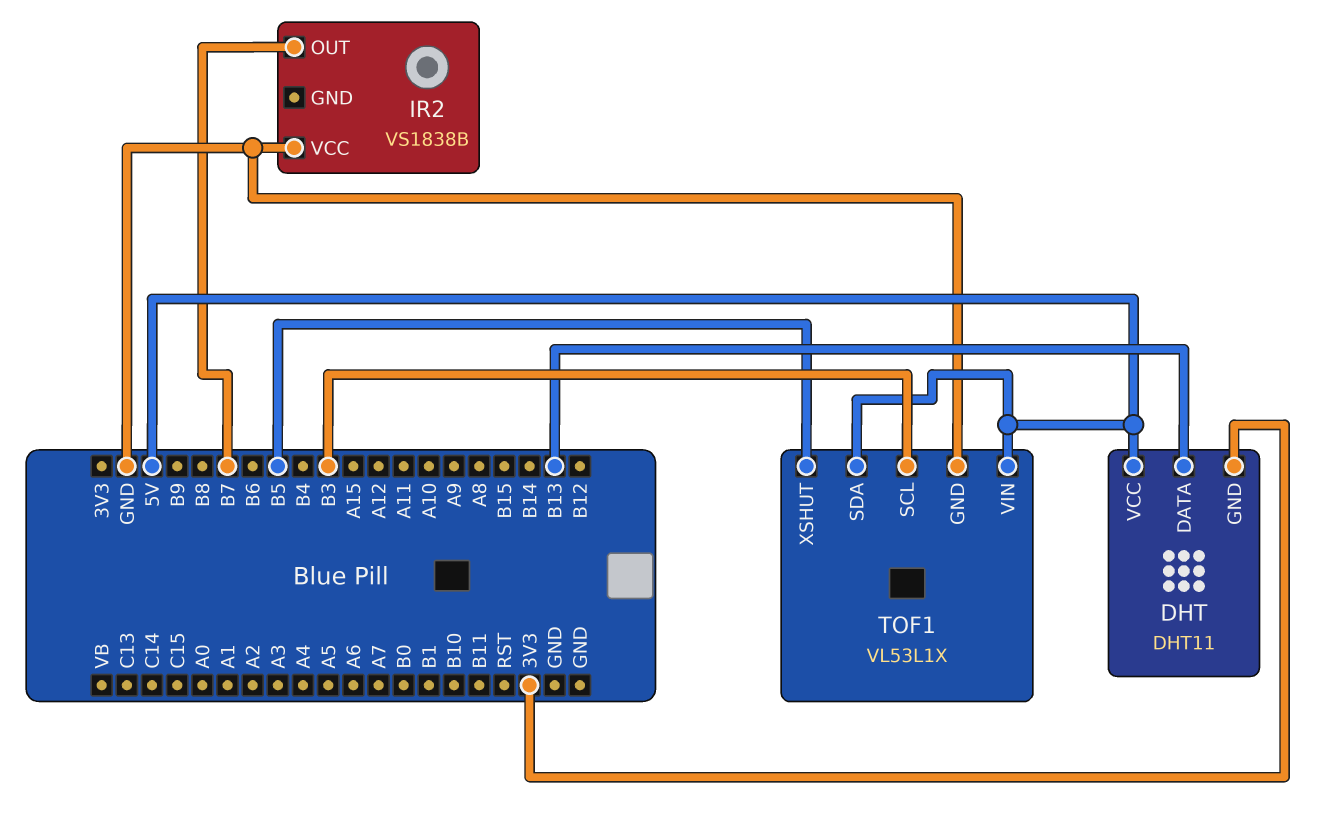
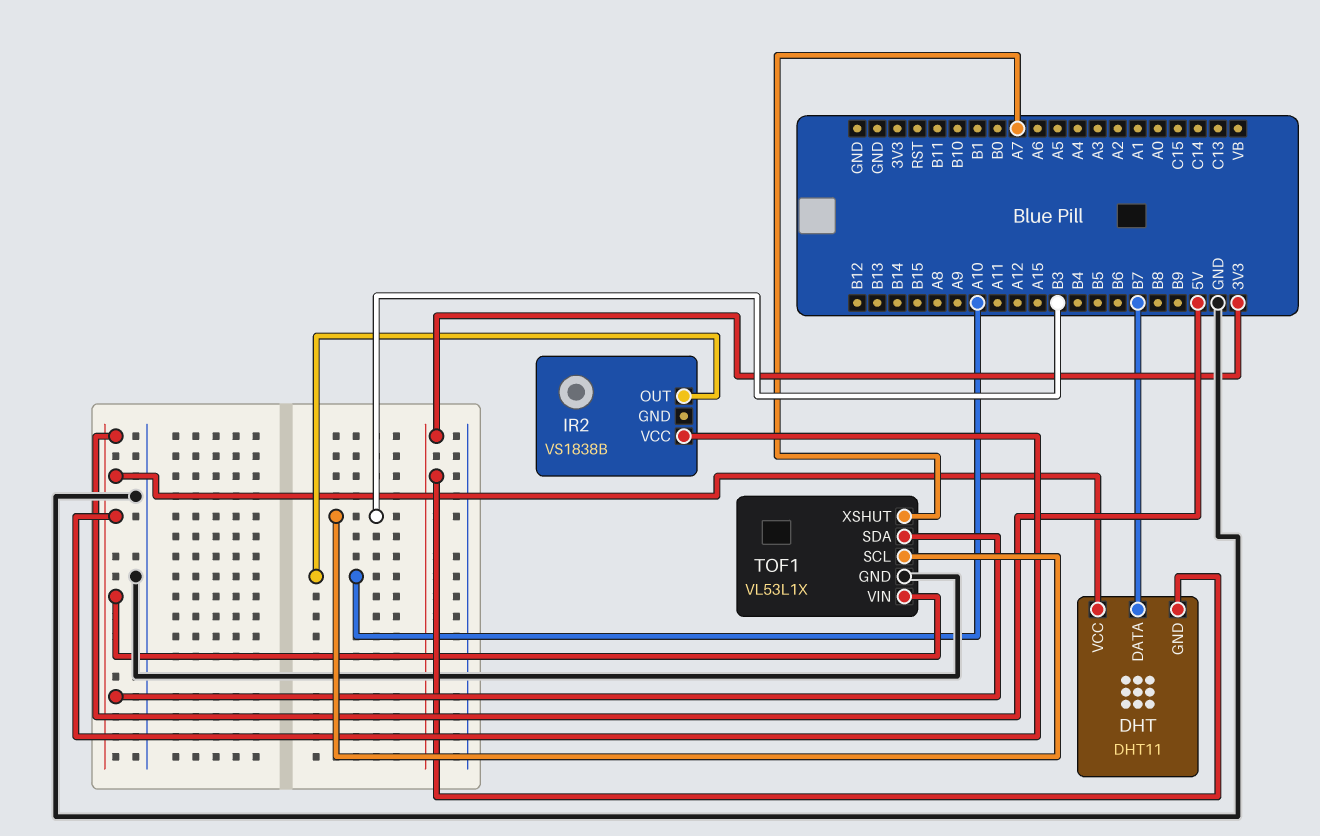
DHT pin DATA: B13 -> B7
IR2 pin OUT: B7 -> A10
IR2 pin VCC: GND -> 5V
TOF1 pin XSHUT: B5 -> A7

